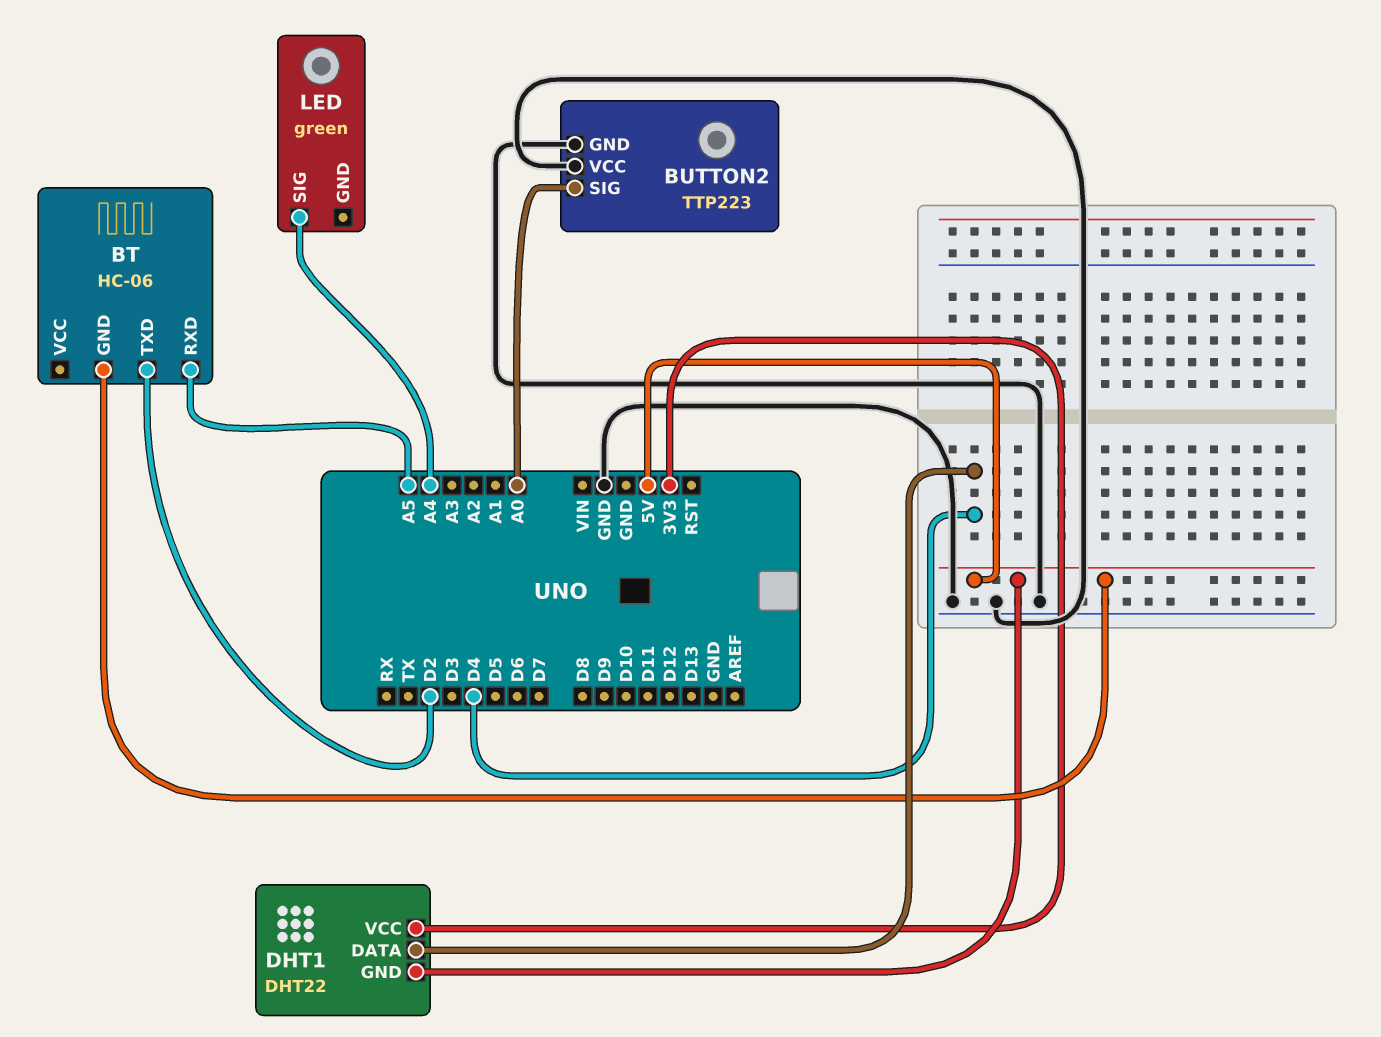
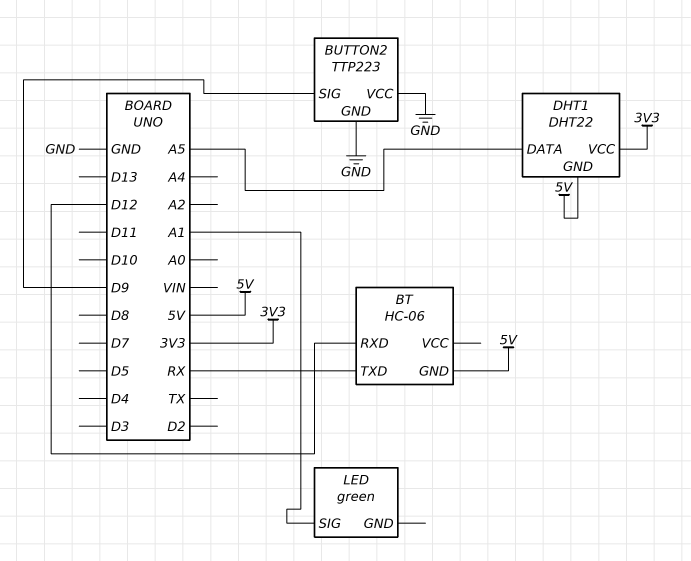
BT pin RXD: A5 -> D12
BT pin TXD: D2 -> RX
BUTTON2 pin SIG: A0 -> D9
DHT1 pin DATA: D4 -> A5
LED pin SIG: A4 -> A1

